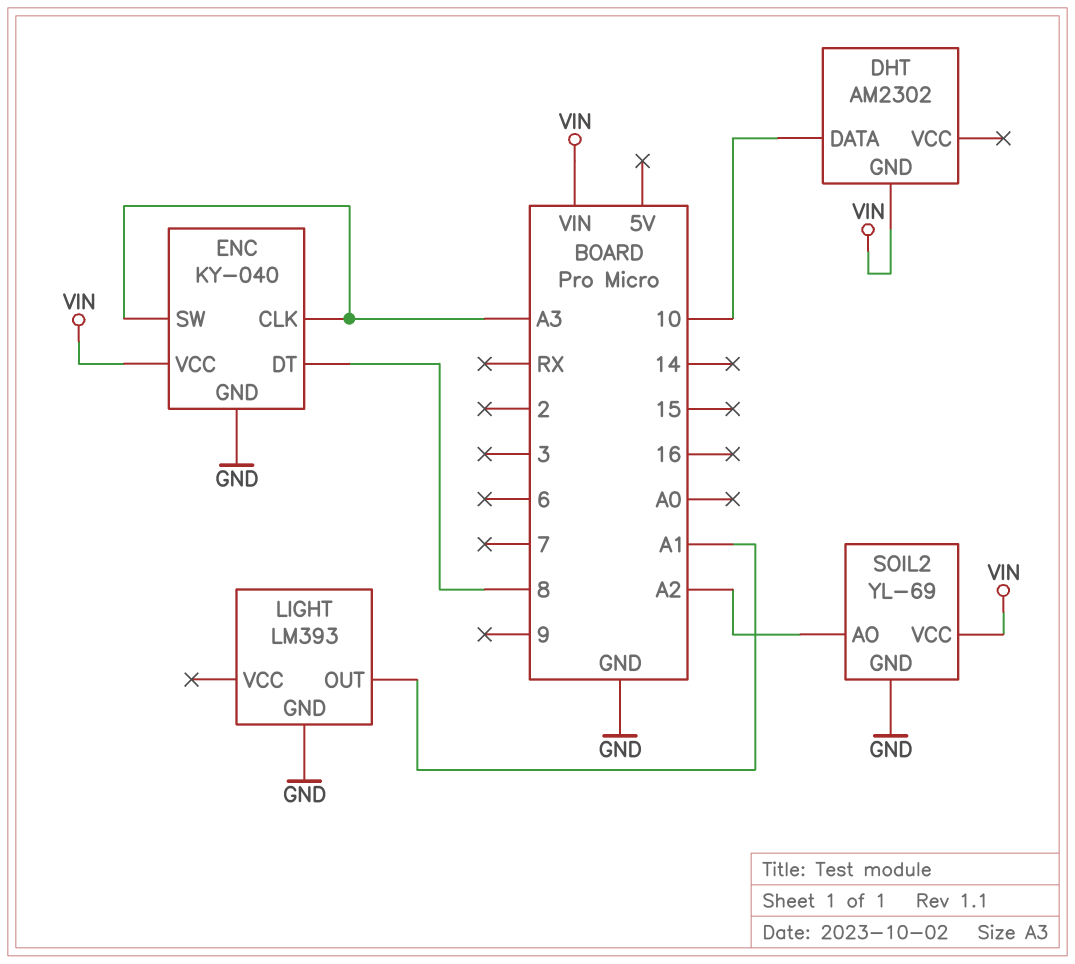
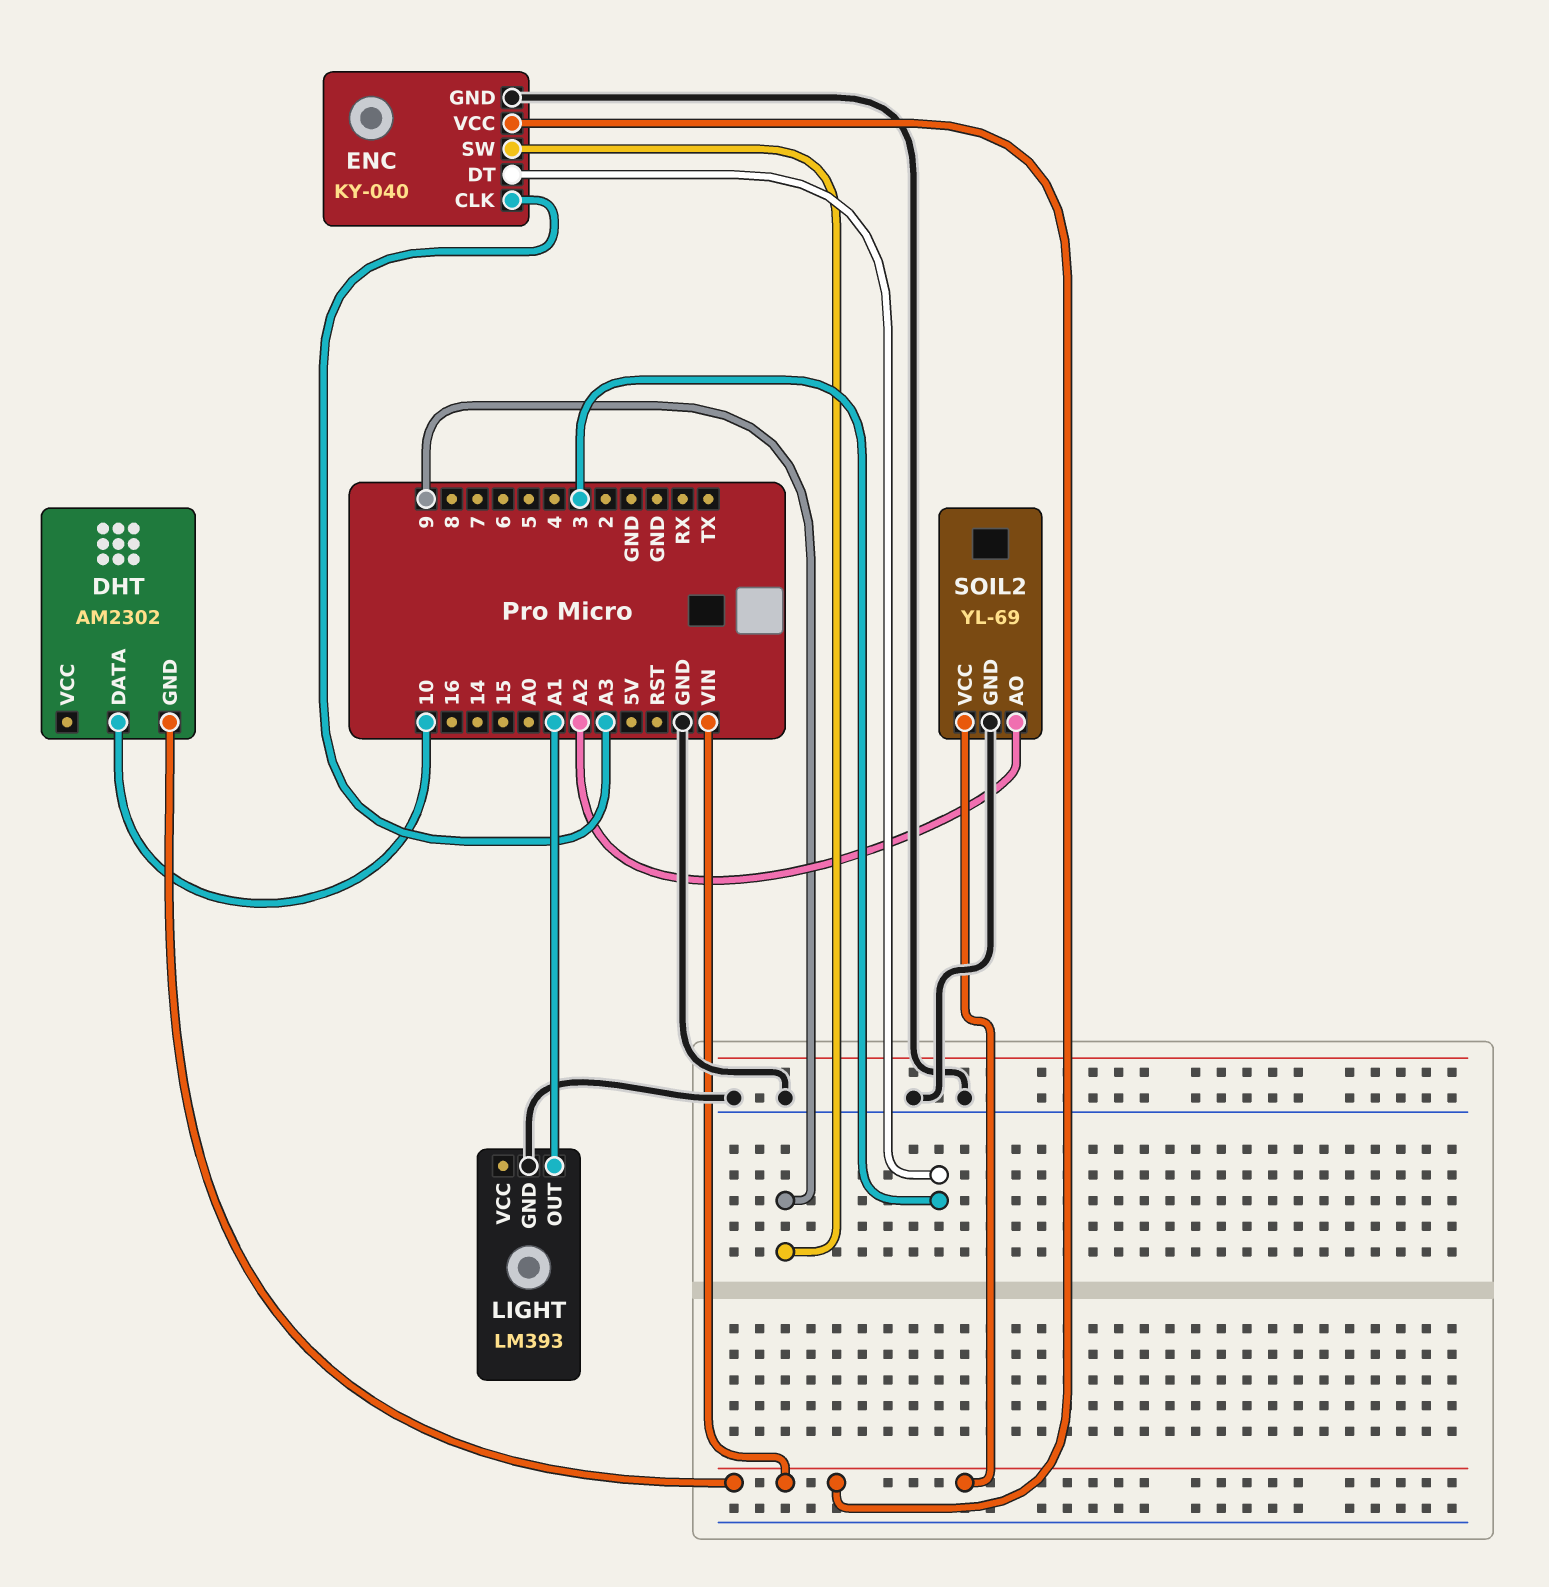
ENC pin DT: 8 -> 3
ENC pin SW: A3 -> 9

